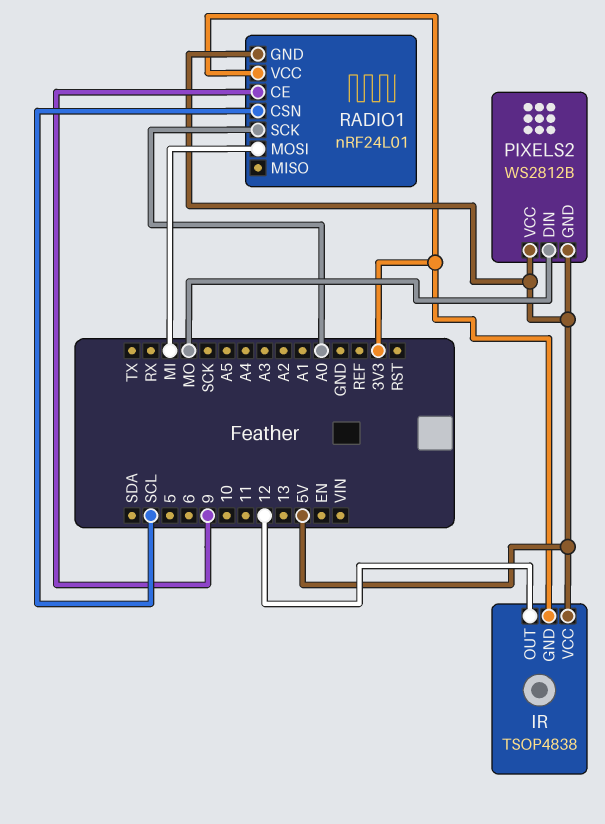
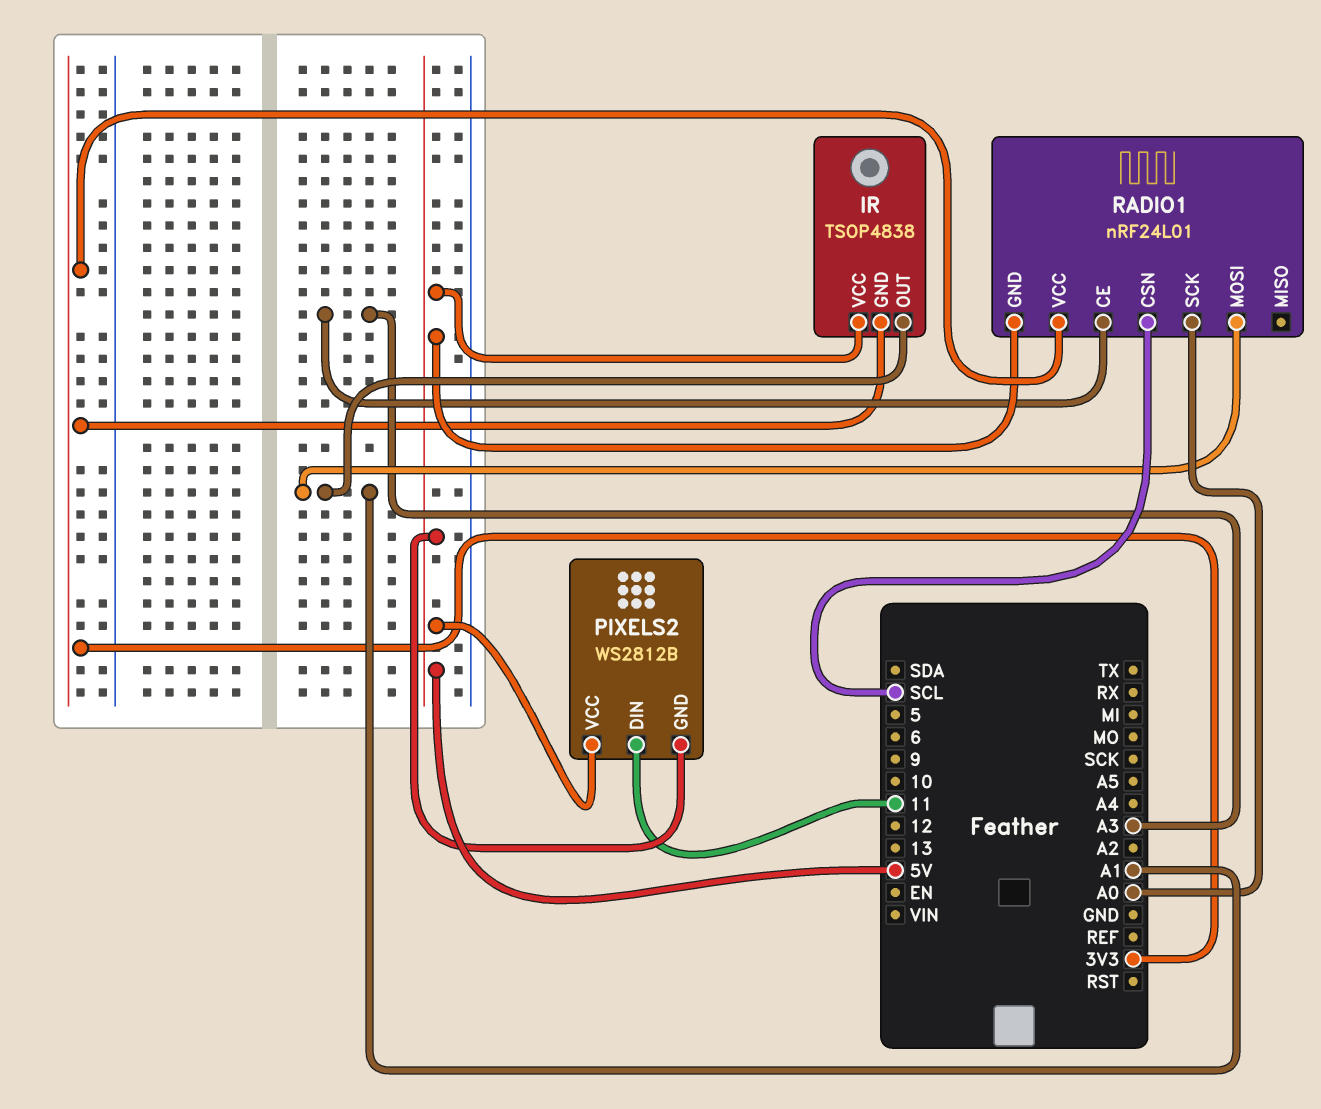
IR pin OUT: 12 -> A1
PIXELS2 pin DIN: MO -> 11
RADIO1 pin CE: 9 -> A3
RADIO1 pin MOSI: MI -> A1

